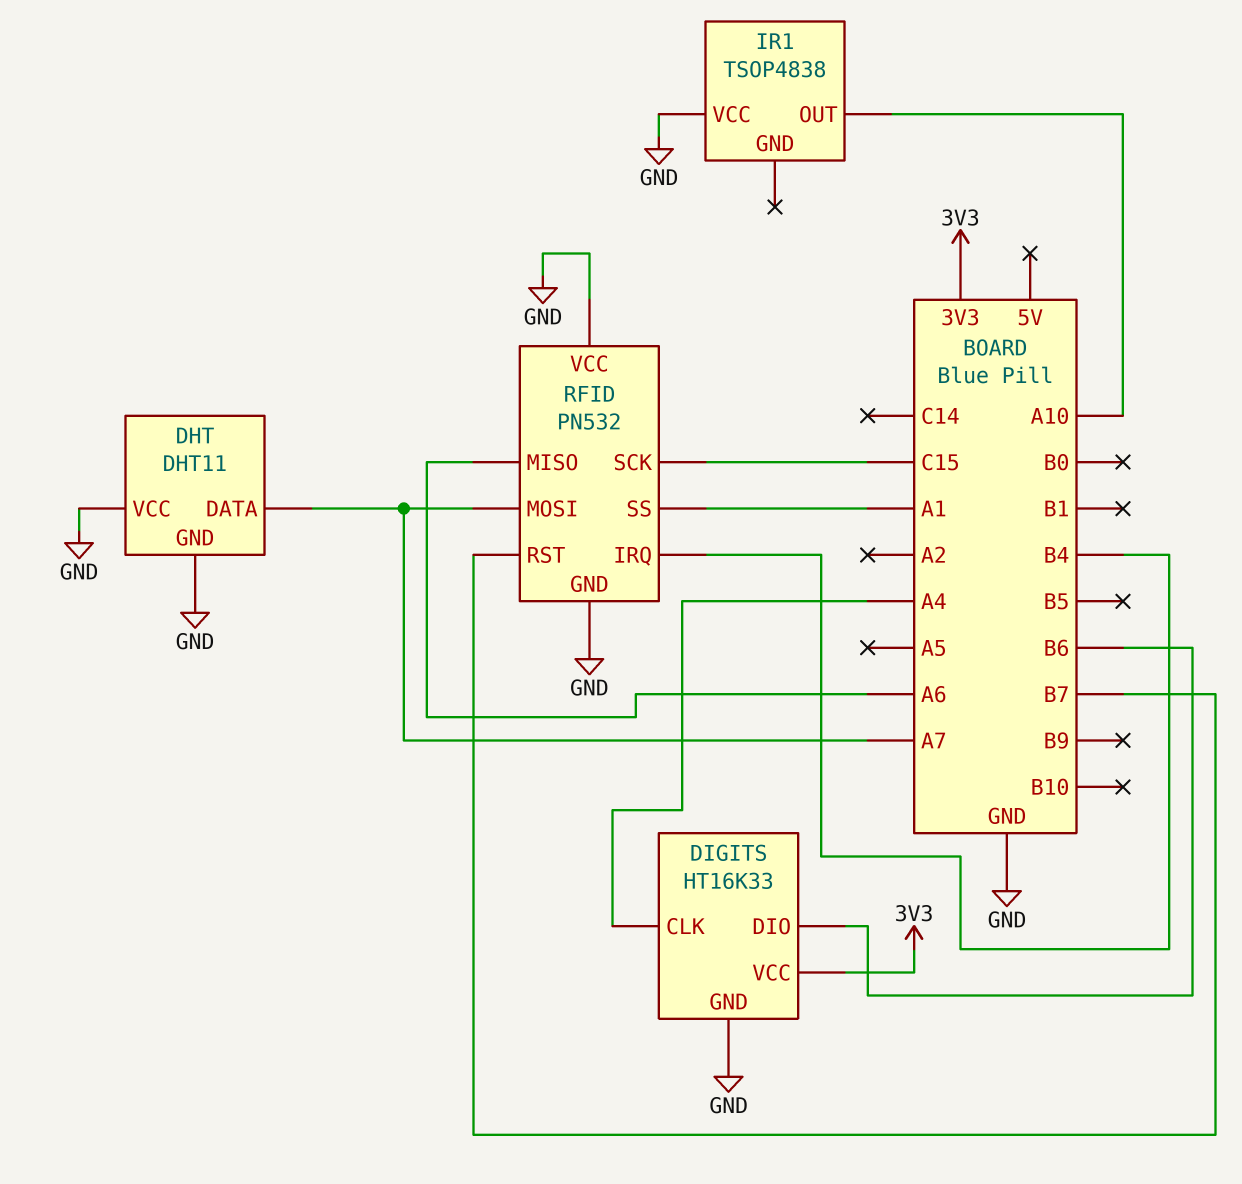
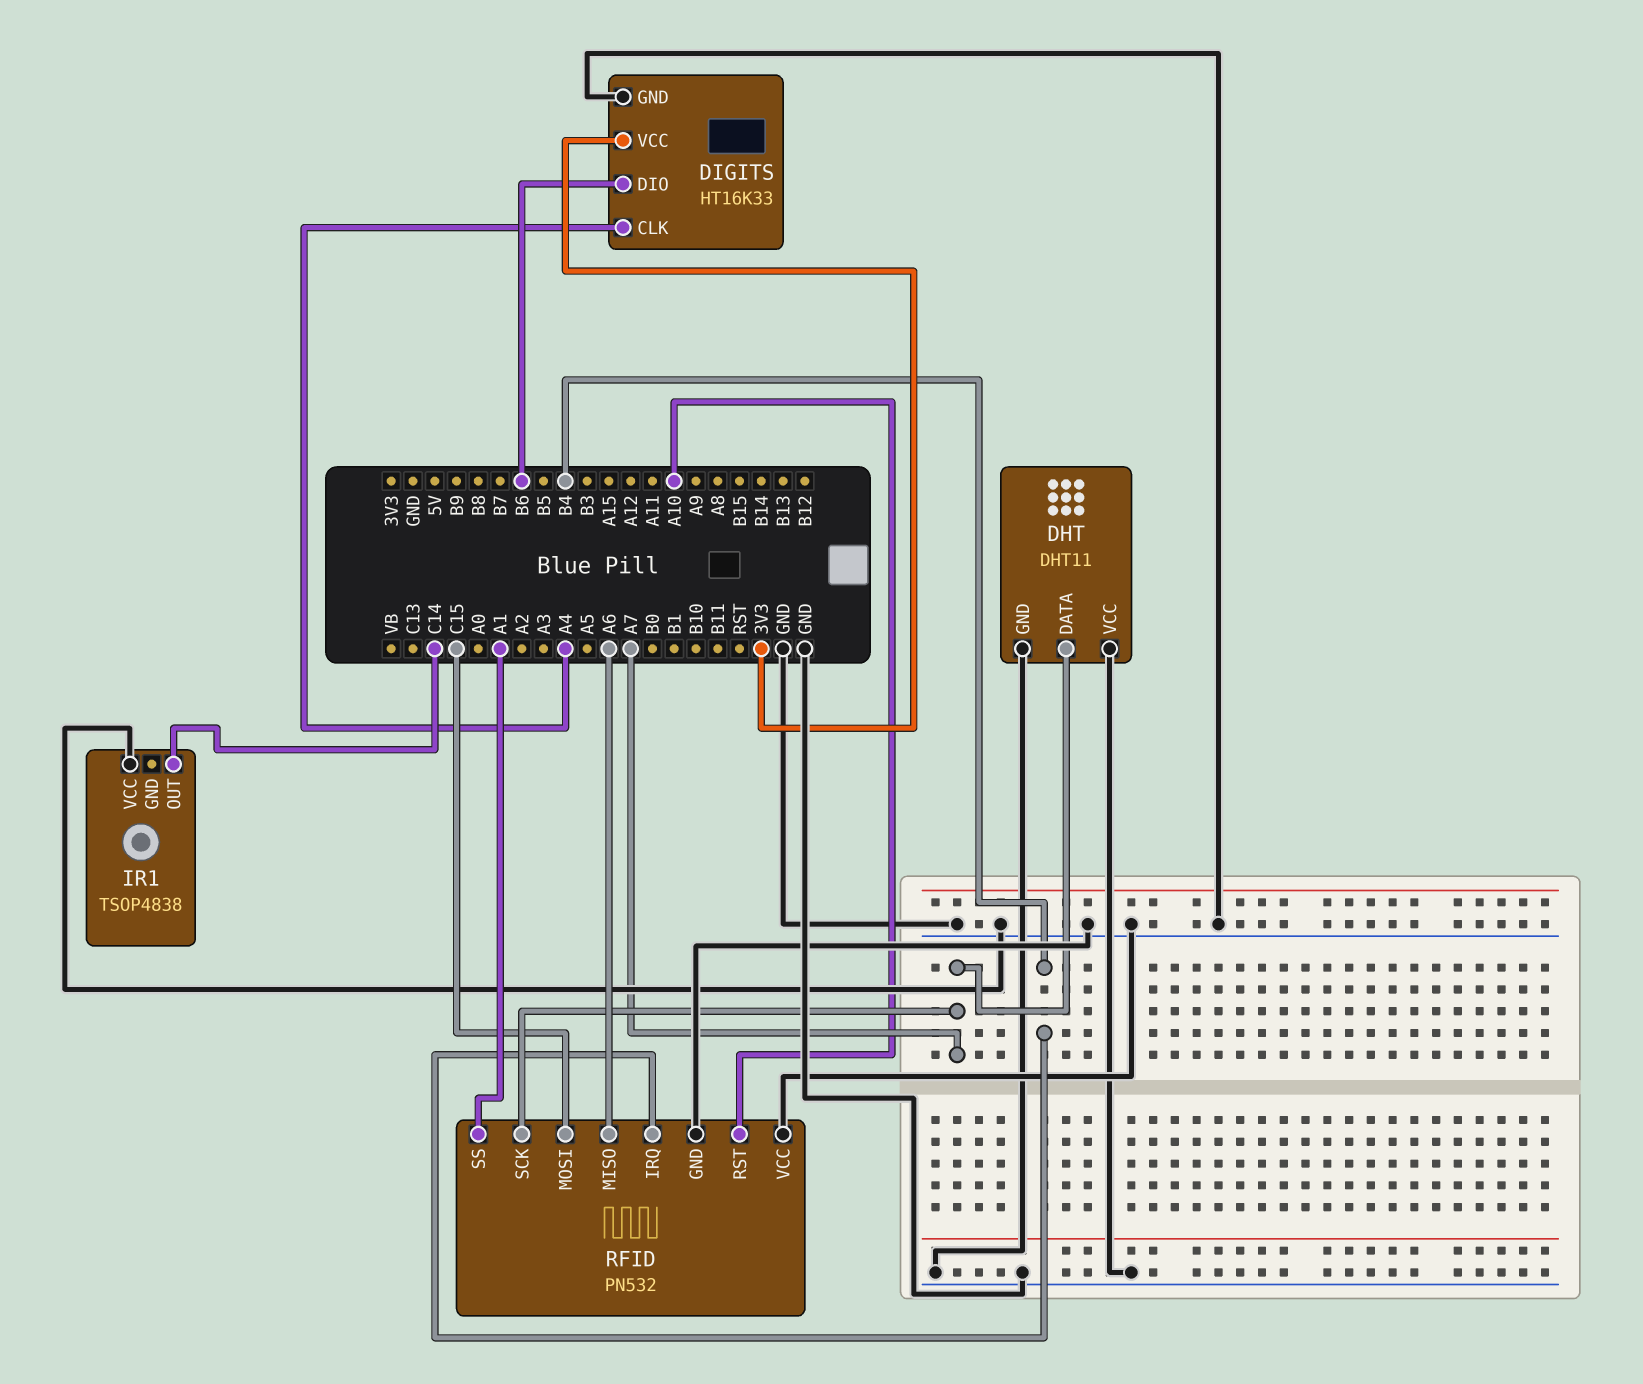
IR1 pin OUT: A10 -> C14
RFID pin MOSI: A7 -> C15
RFID pin RST: B7 -> A10
RFID pin SCK: C15 -> A7

